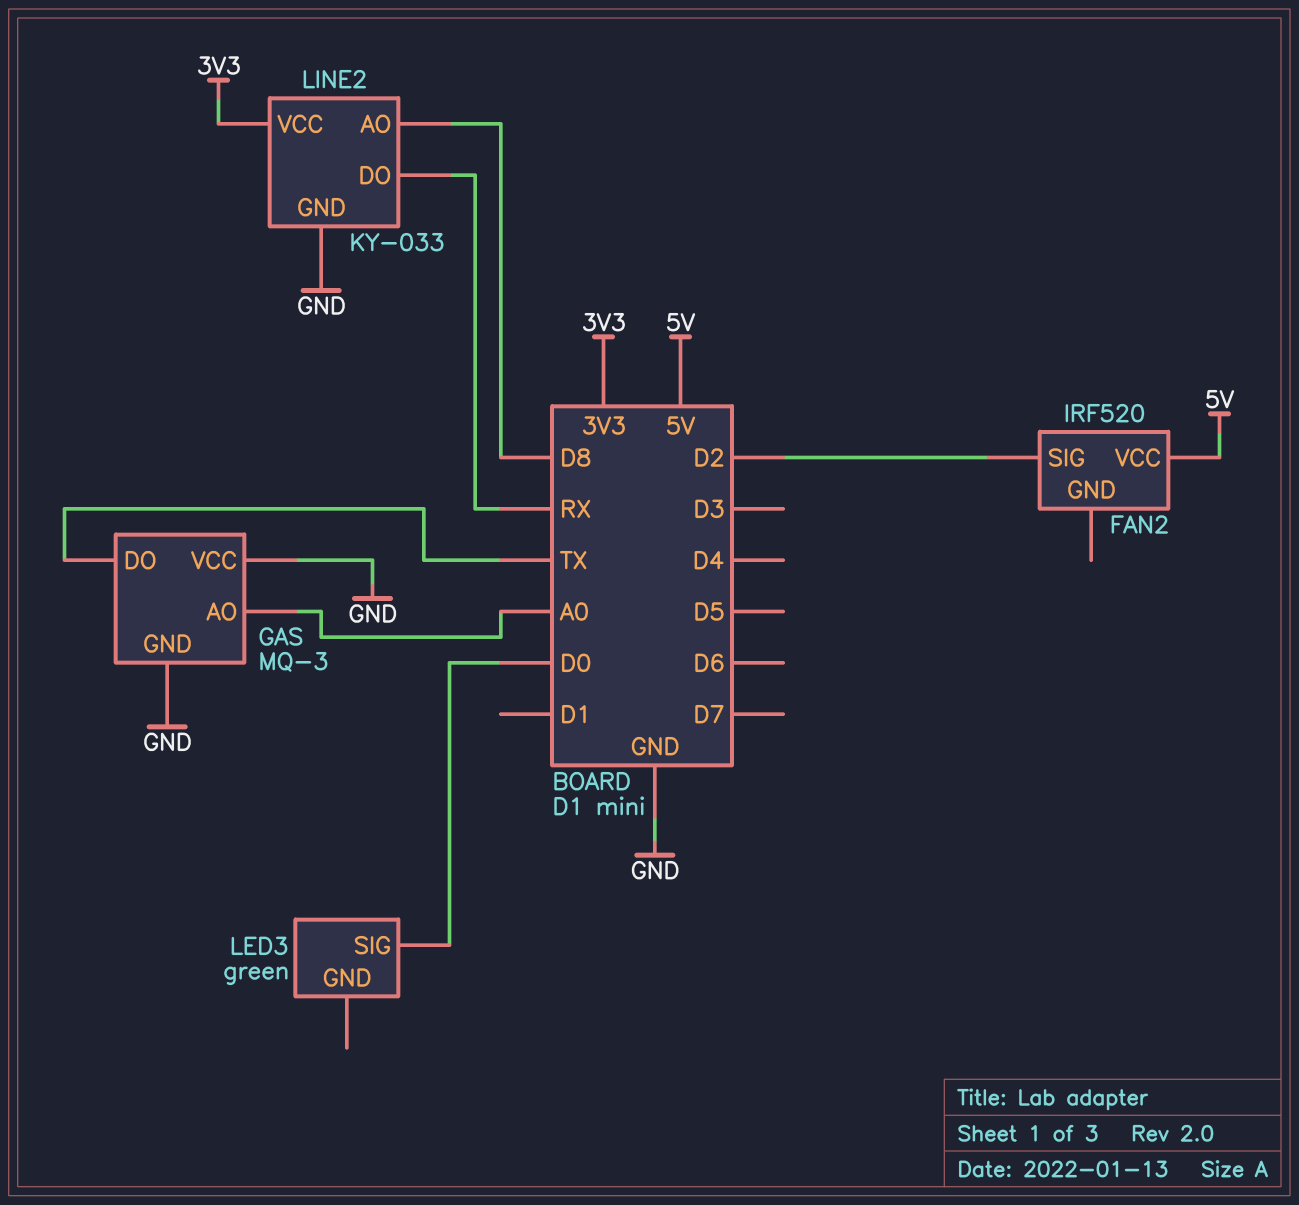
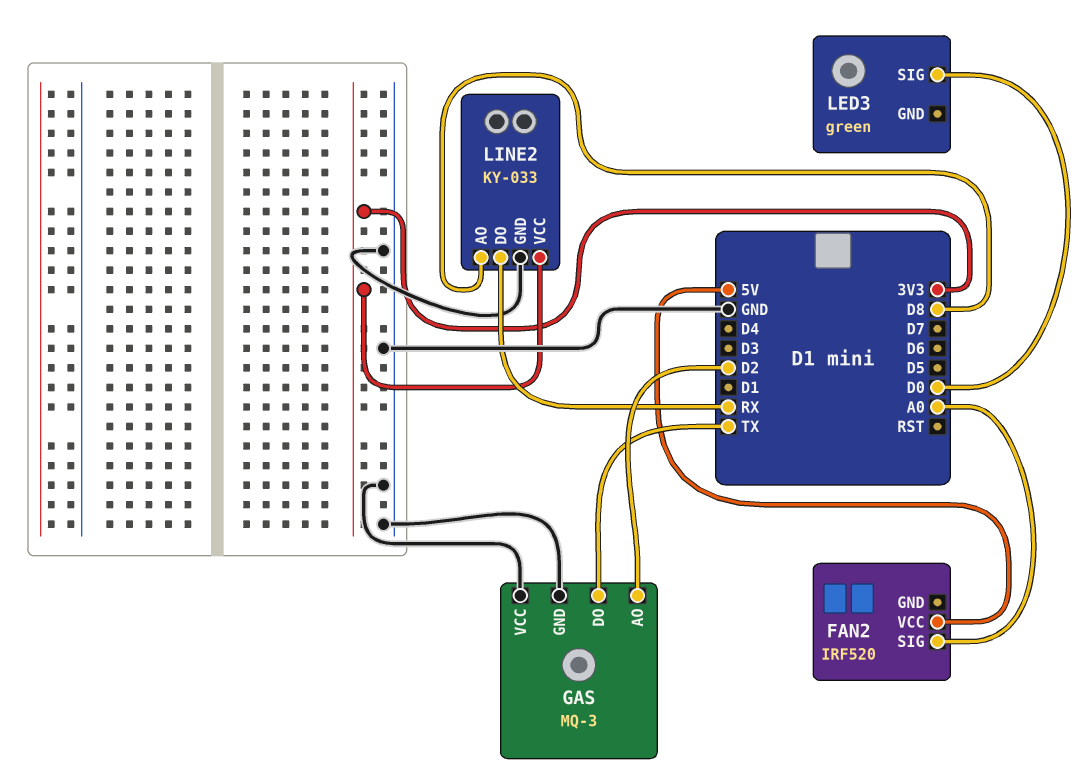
FAN2 pin SIG: D2 -> A0
GAS pin AO: A0 -> D2

